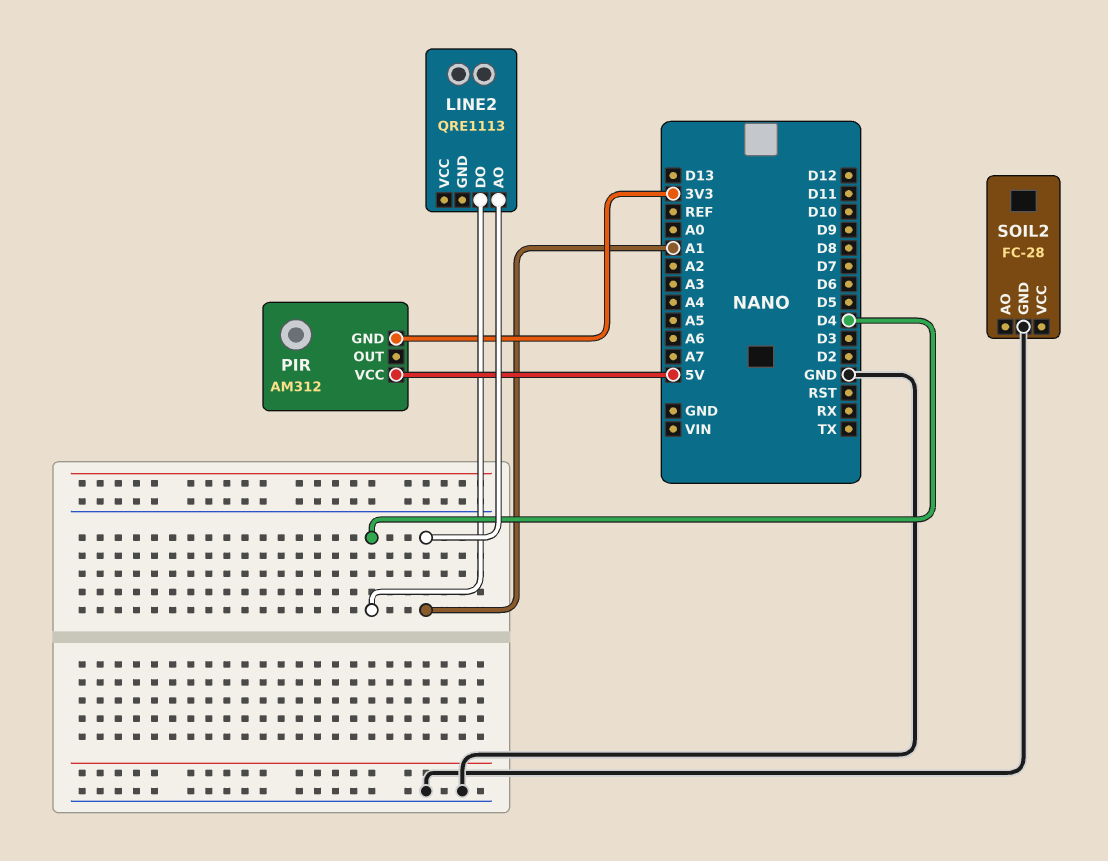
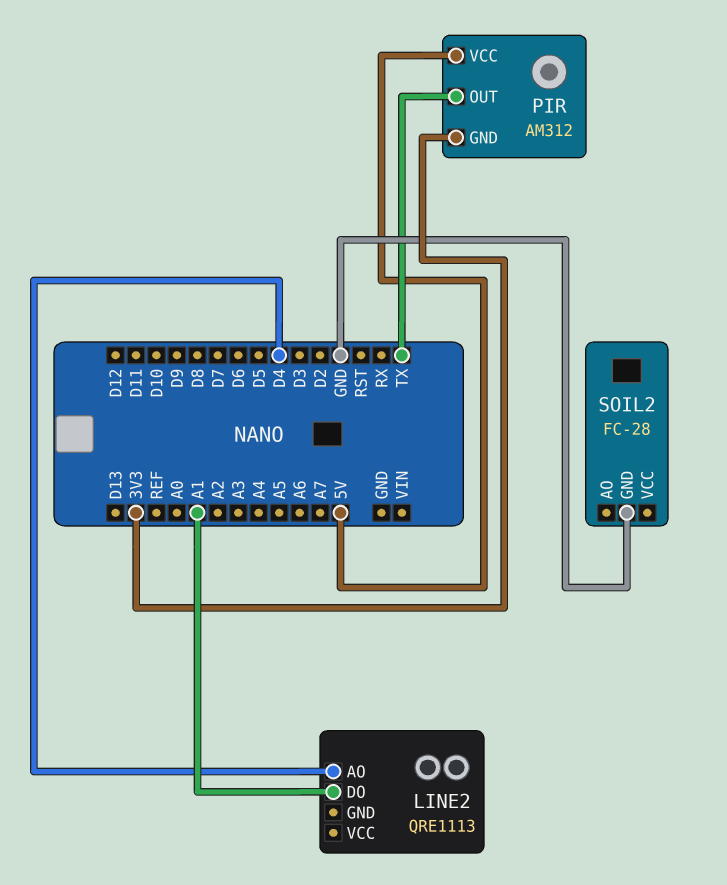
LINE2 pin AO: A1 -> D4
LINE2 pin DO: D4 -> A1
PIR pin OUT: none -> TX

